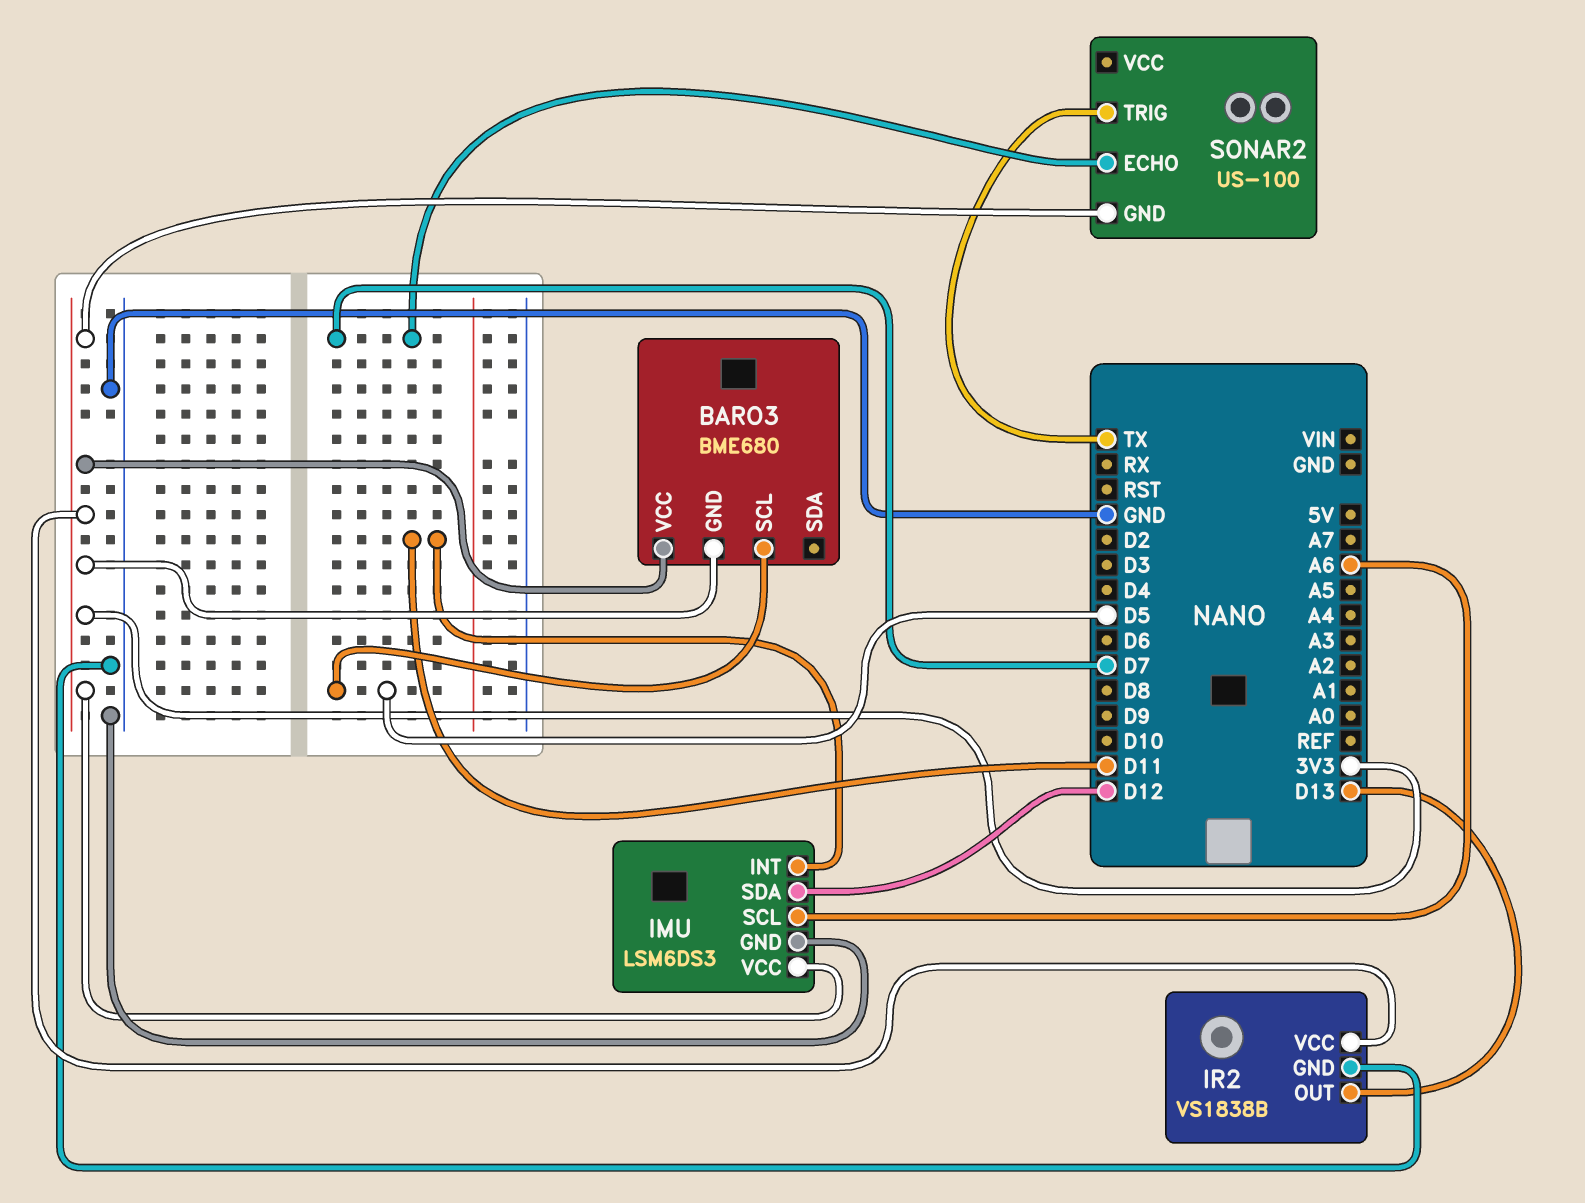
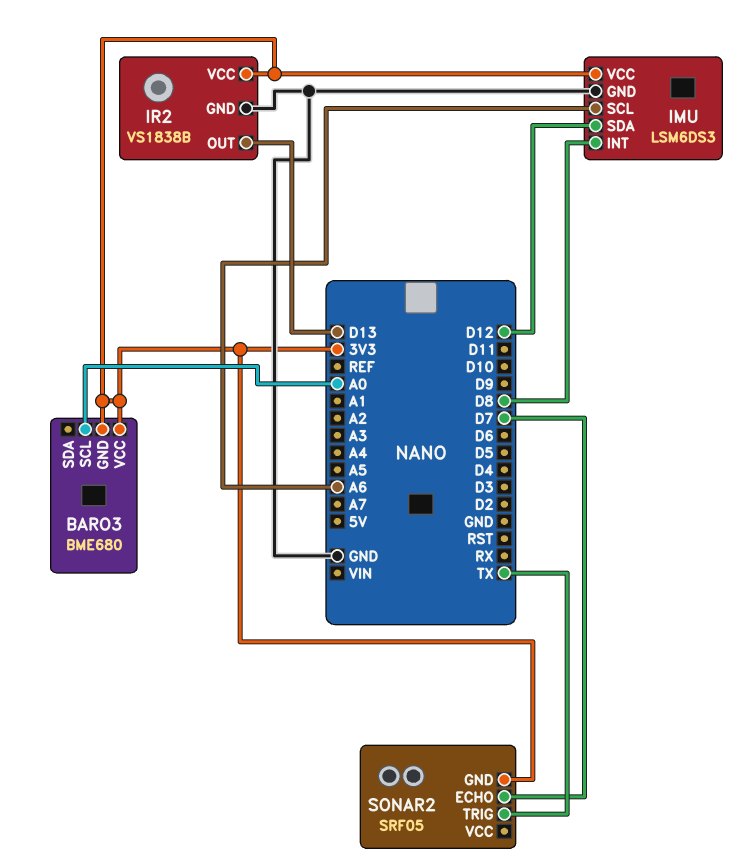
BARO3 pin SCL: D5 -> A0
IMU pin INT: D11 -> D8
SONAR2: US-100 -> SRF05

